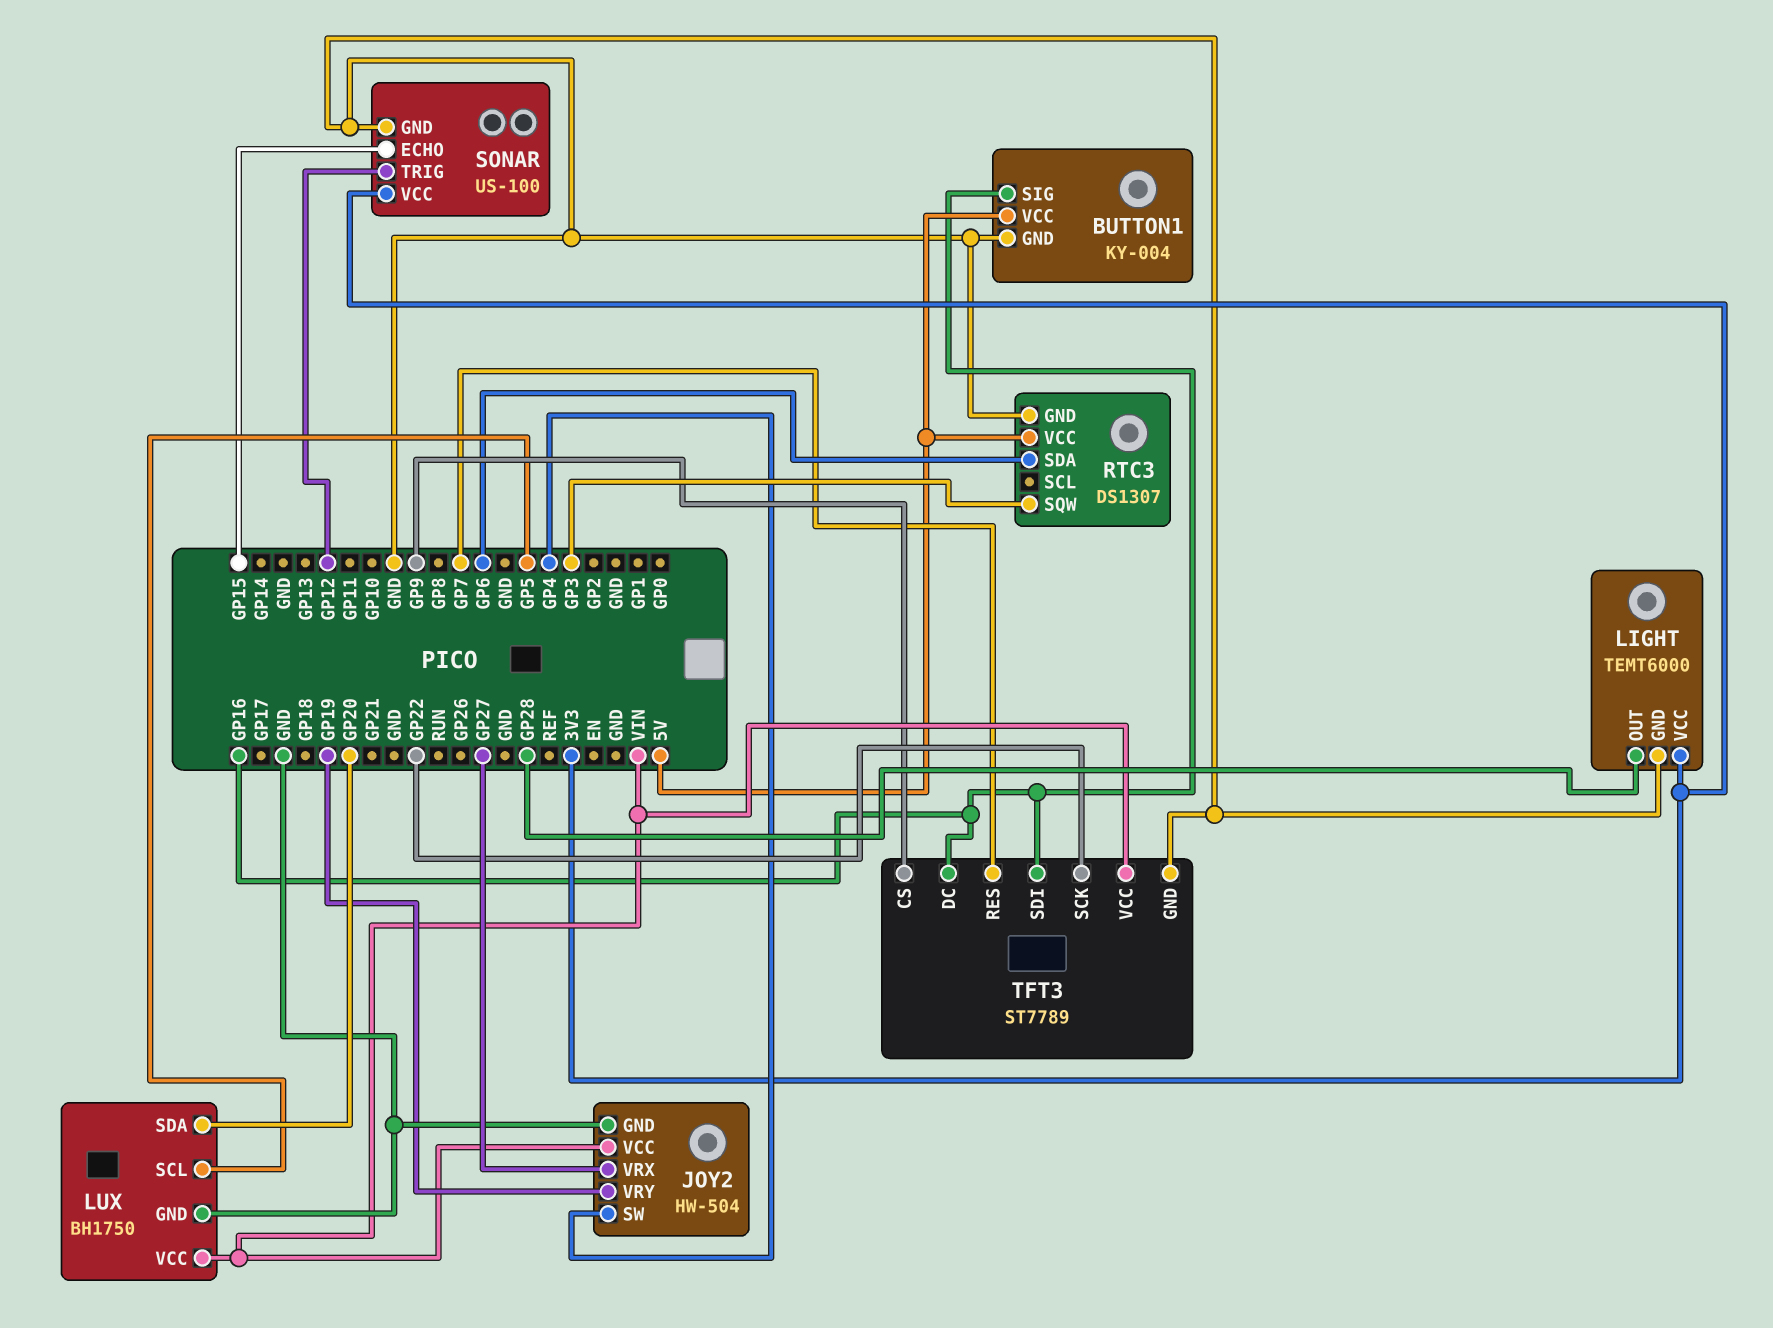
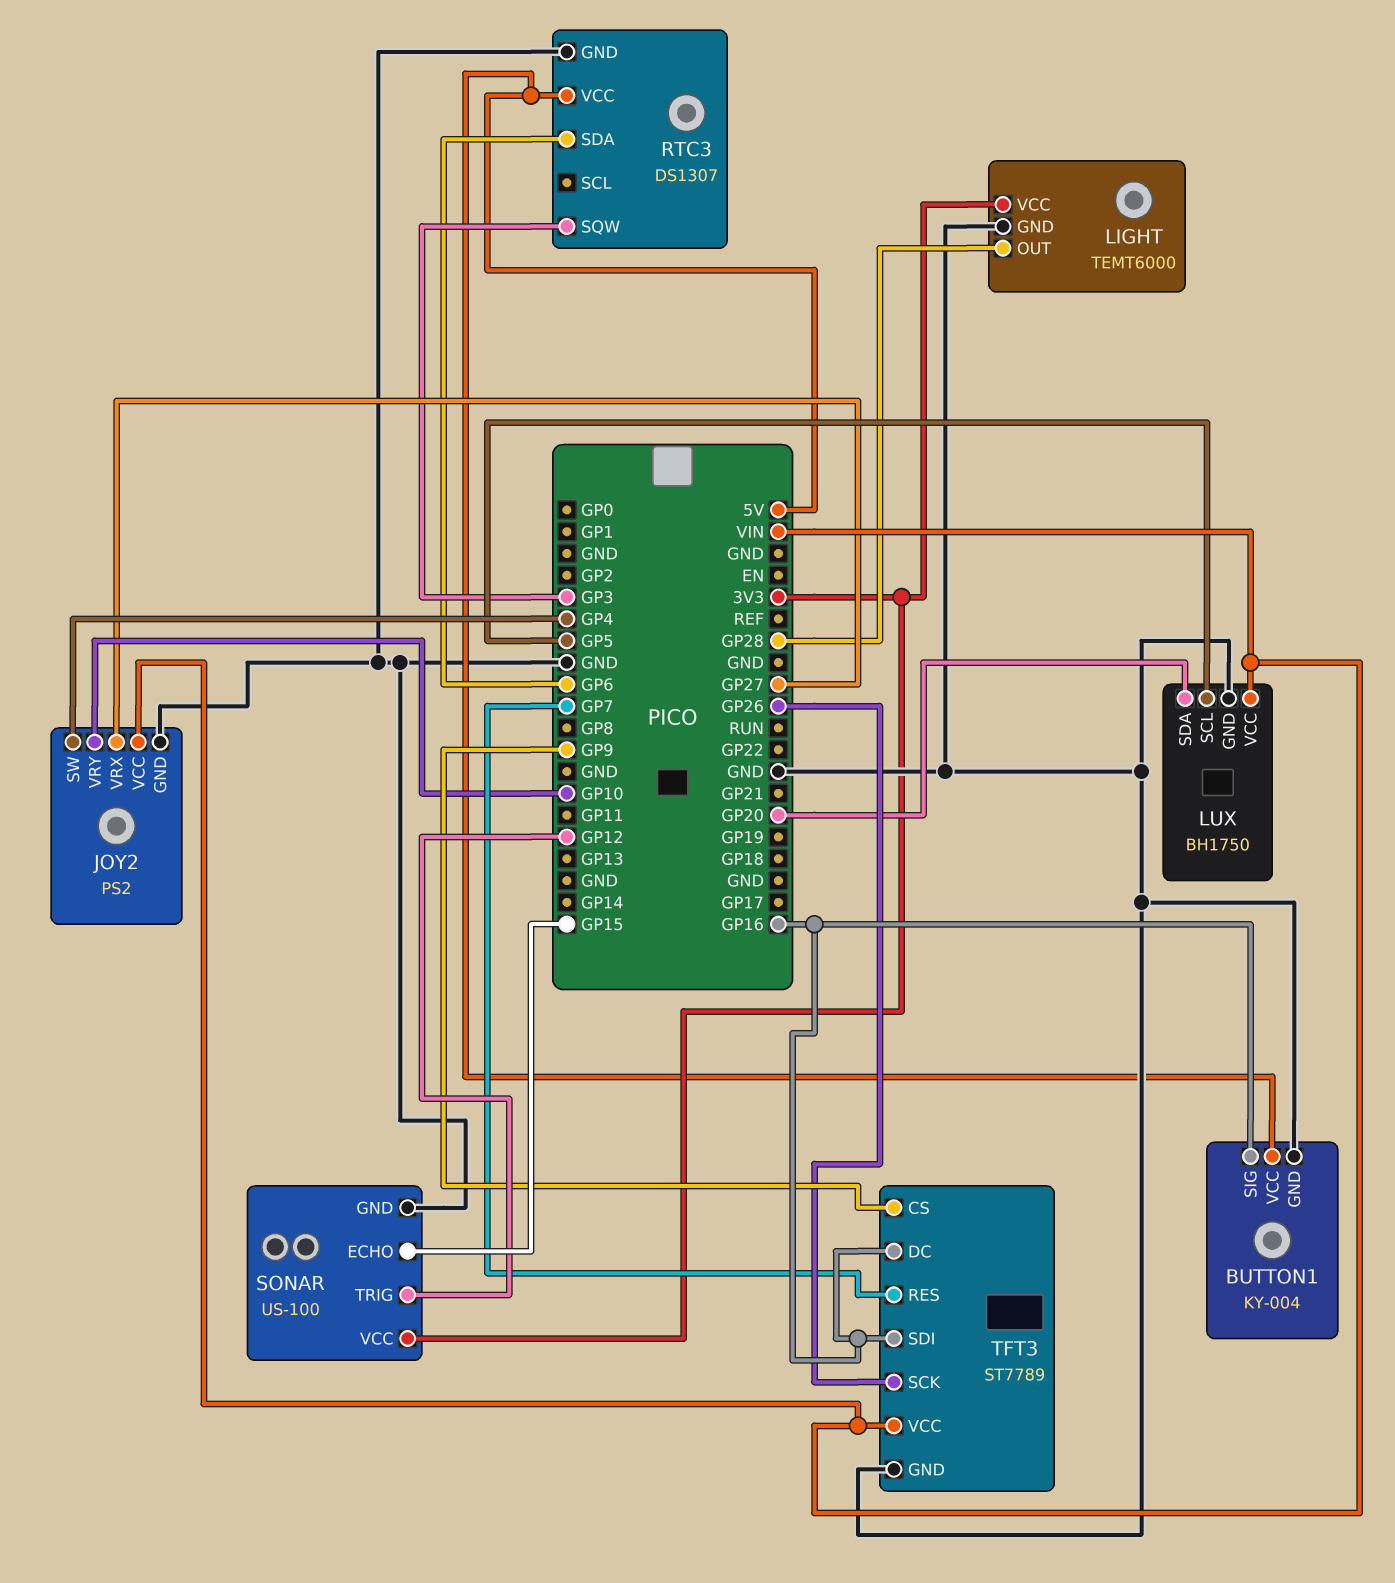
JOY2: HW-504 -> PS2
JOY2 pin VRY: GP19 -> GP10
TFT3 pin SCK: GP22 -> GP26

